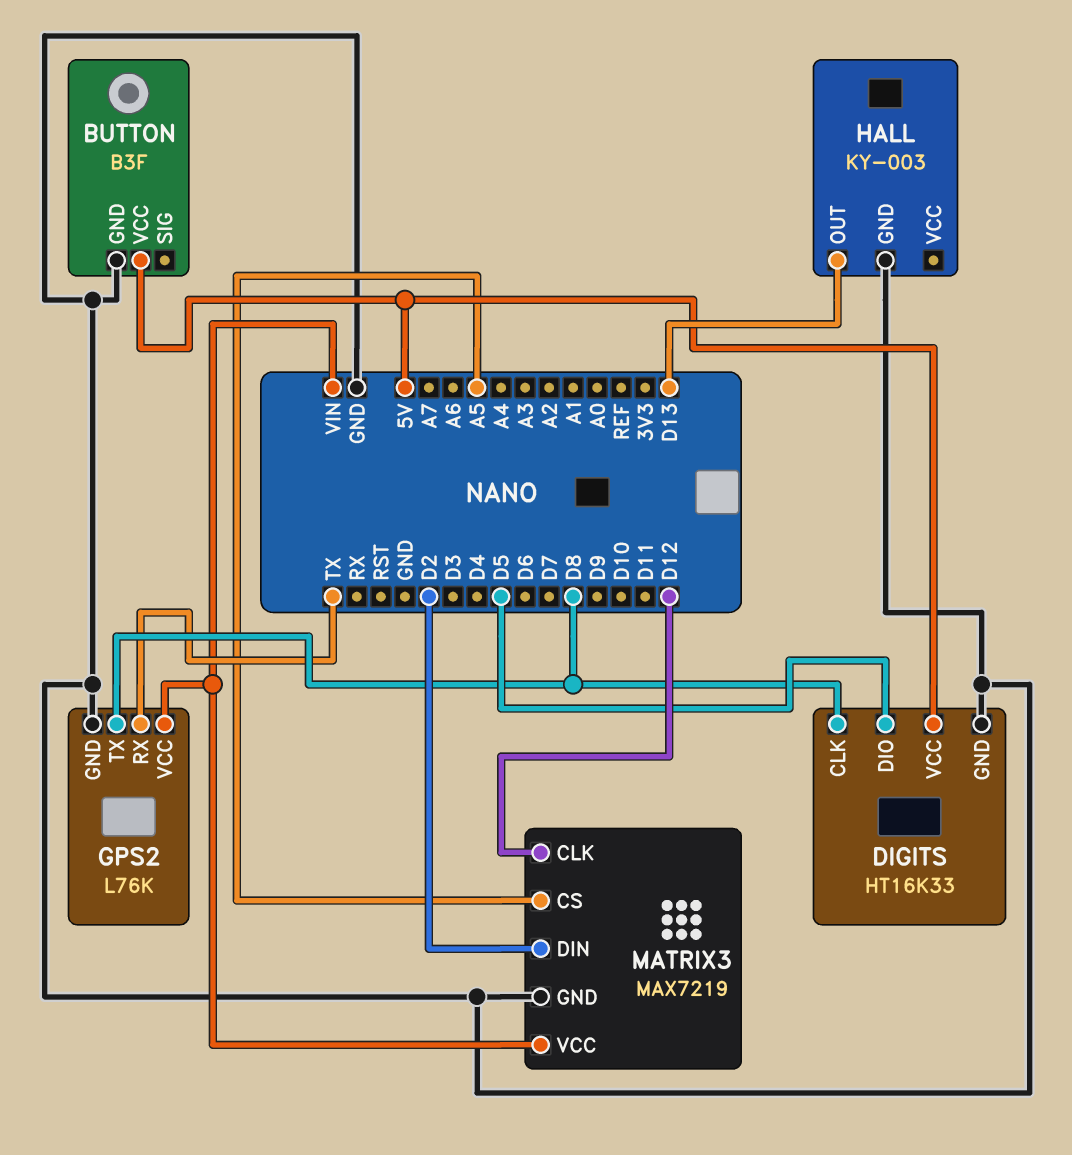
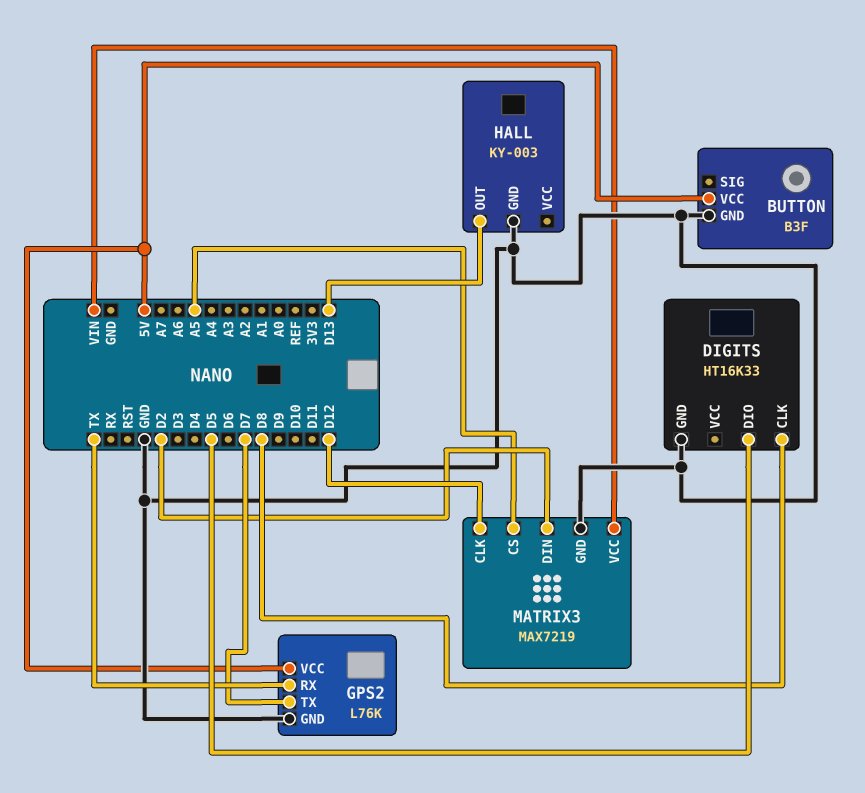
DIGITS pin VCC: 5V -> none
GPS2 pin TX: D8 -> D7
GPS2 pin VCC: VIN -> 5V

